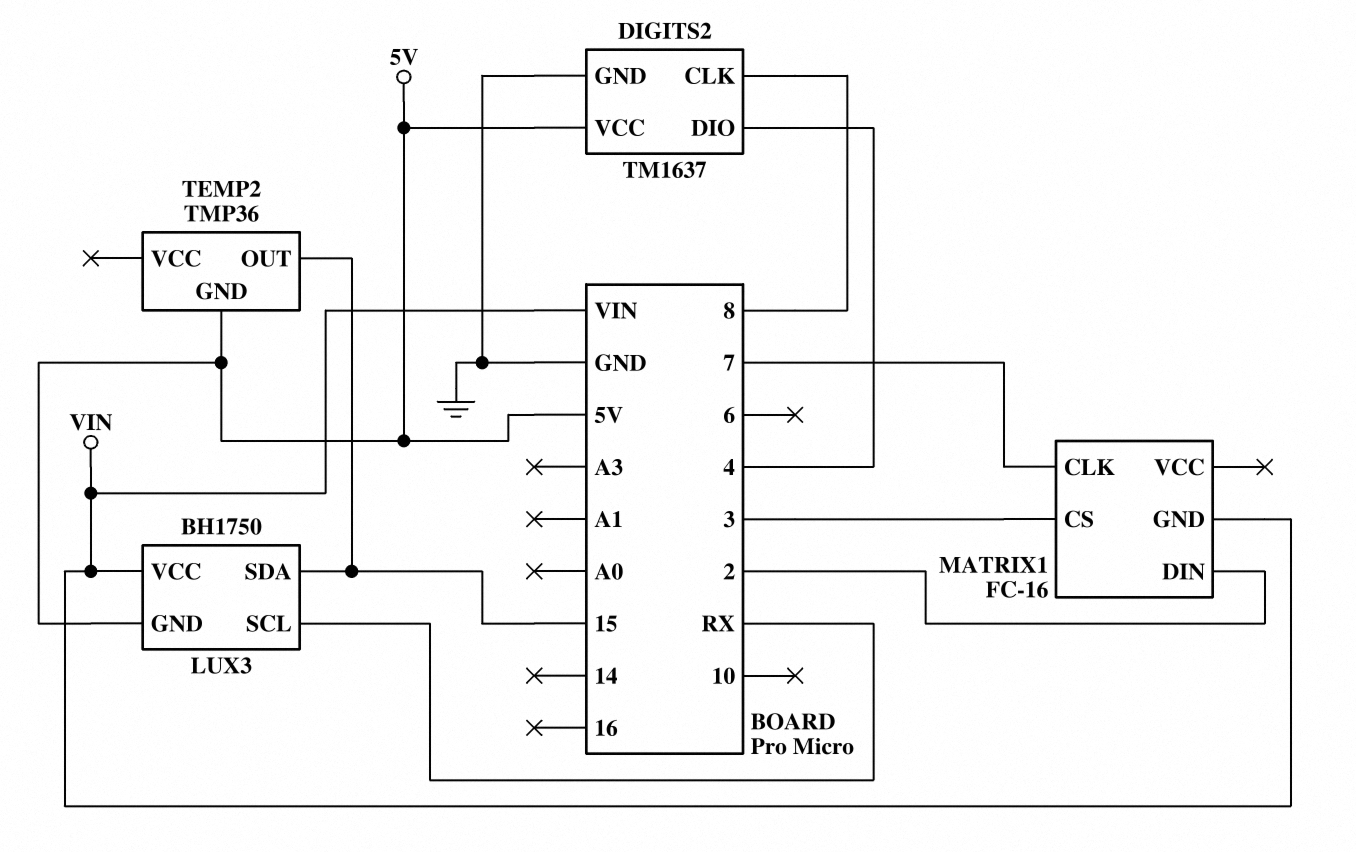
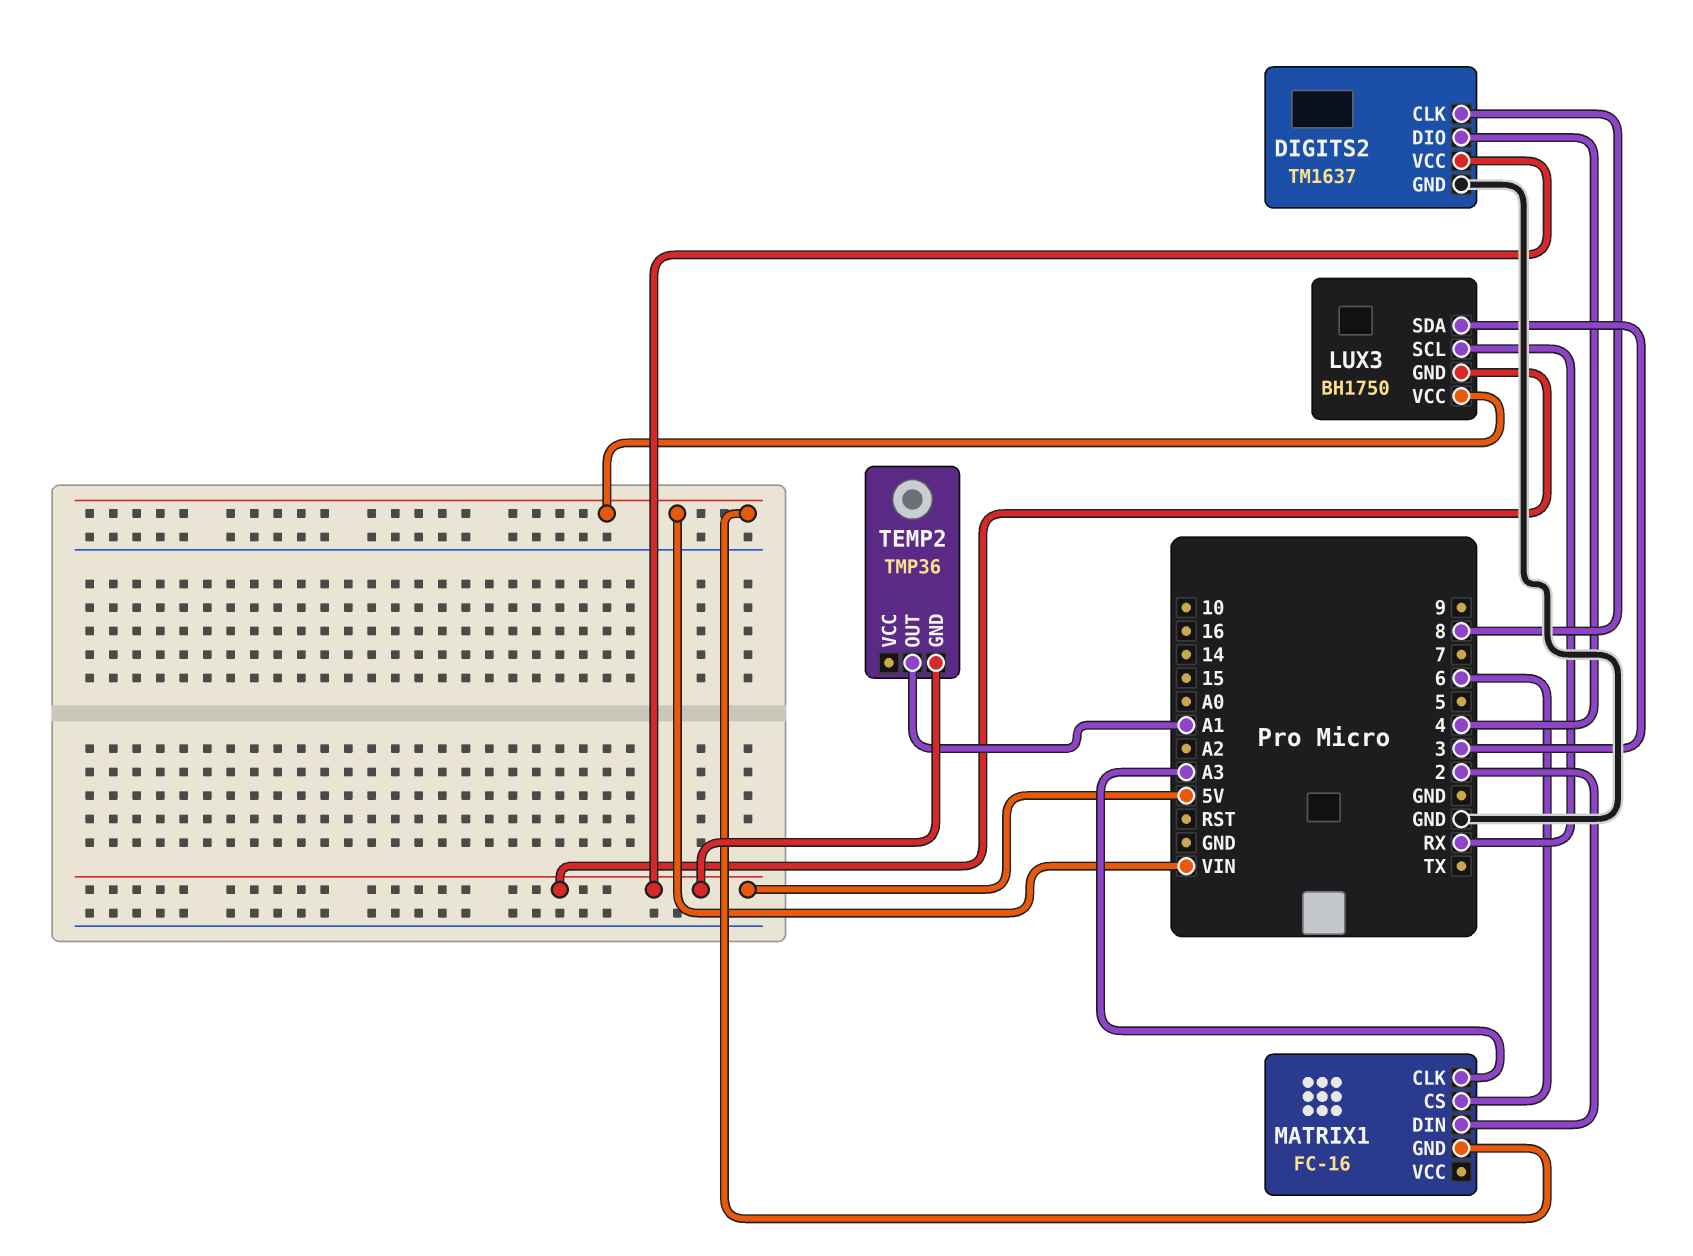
LUX3 pin SDA: 15 -> 3
MATRIX1 pin CLK: 7 -> A3
MATRIX1 pin CS: 3 -> 6
TEMP2 pin OUT: 15 -> A1

